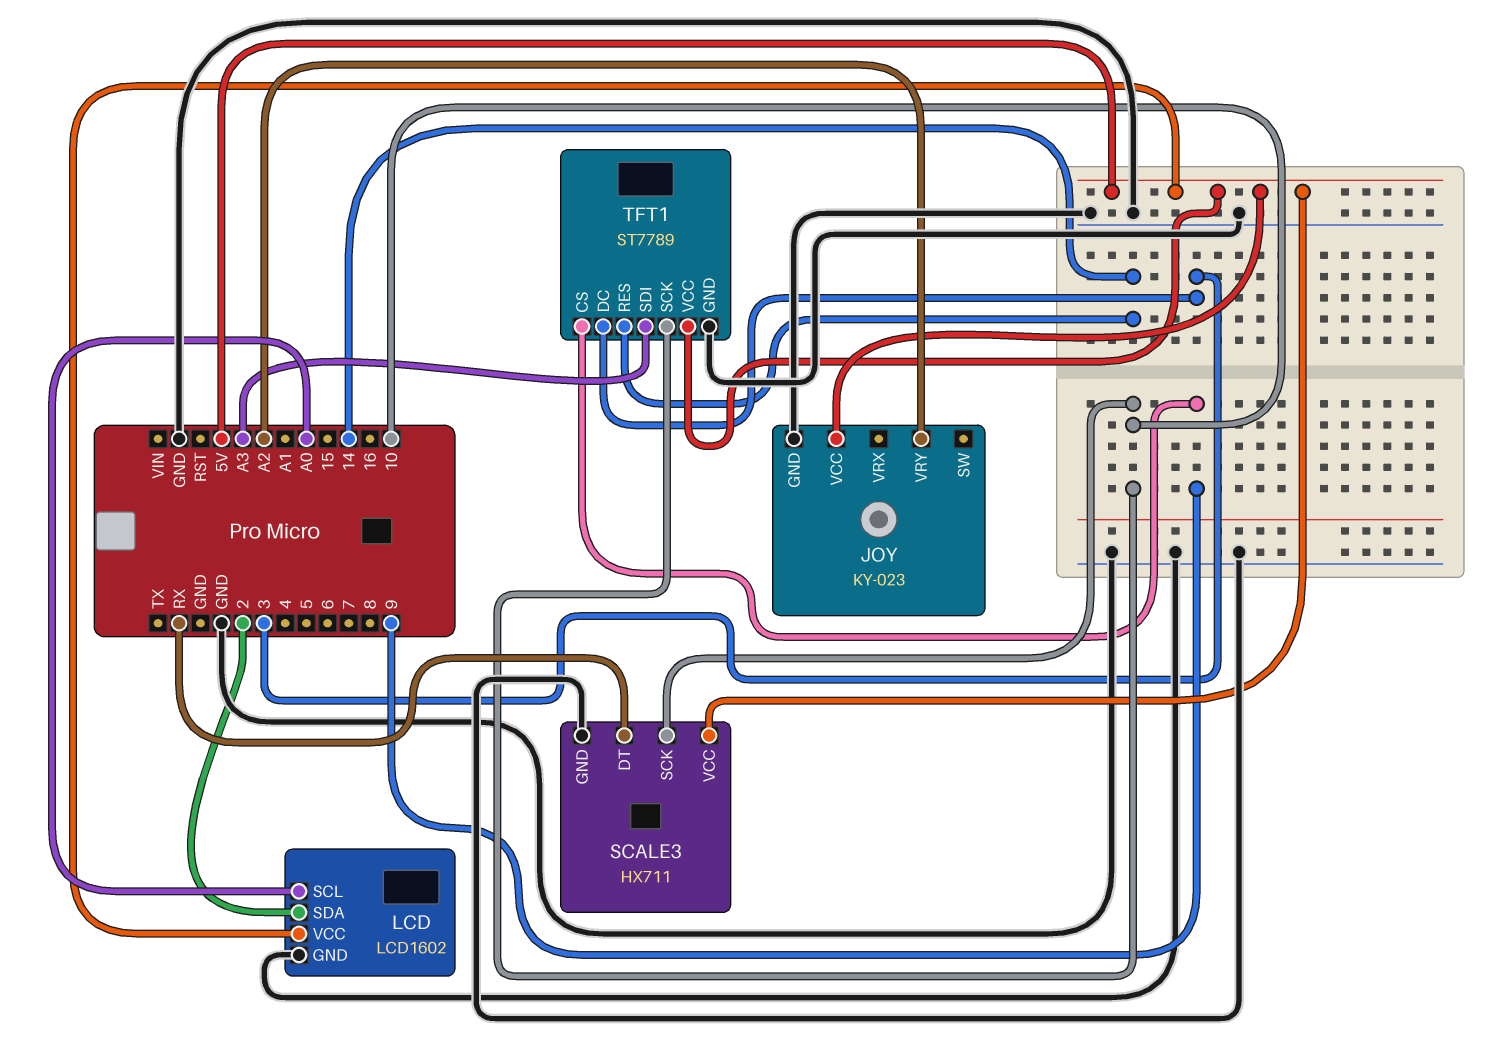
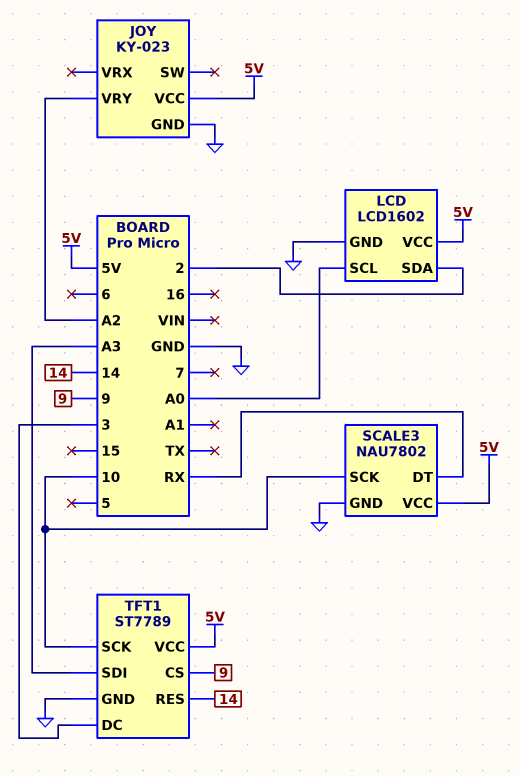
SCALE3: HX711 -> NAU7802

